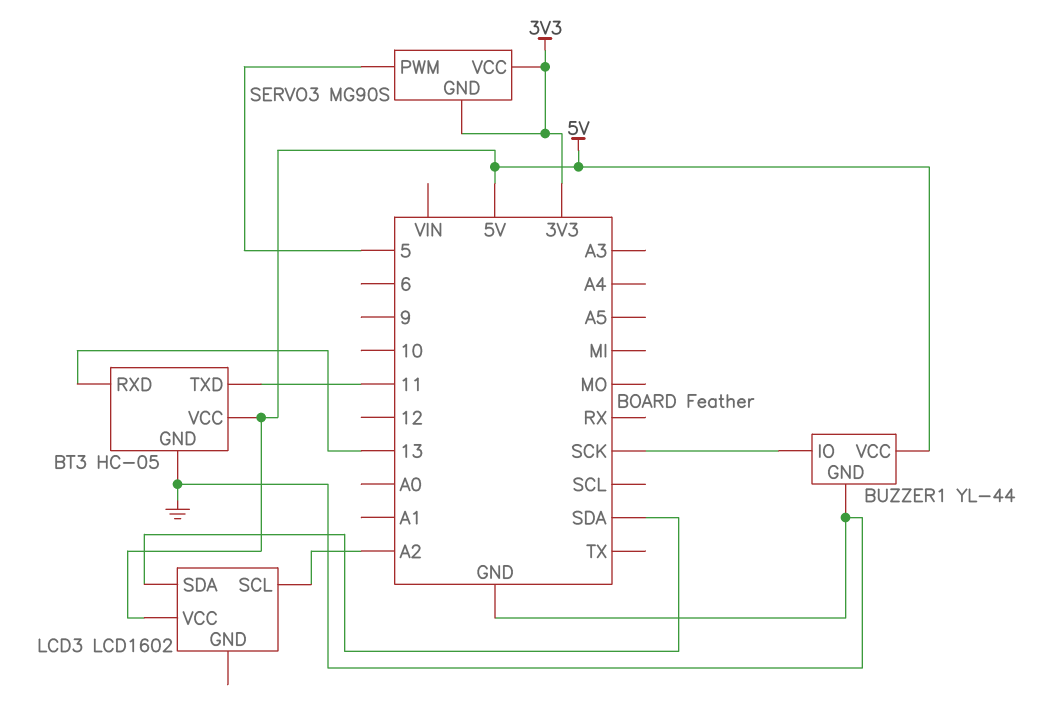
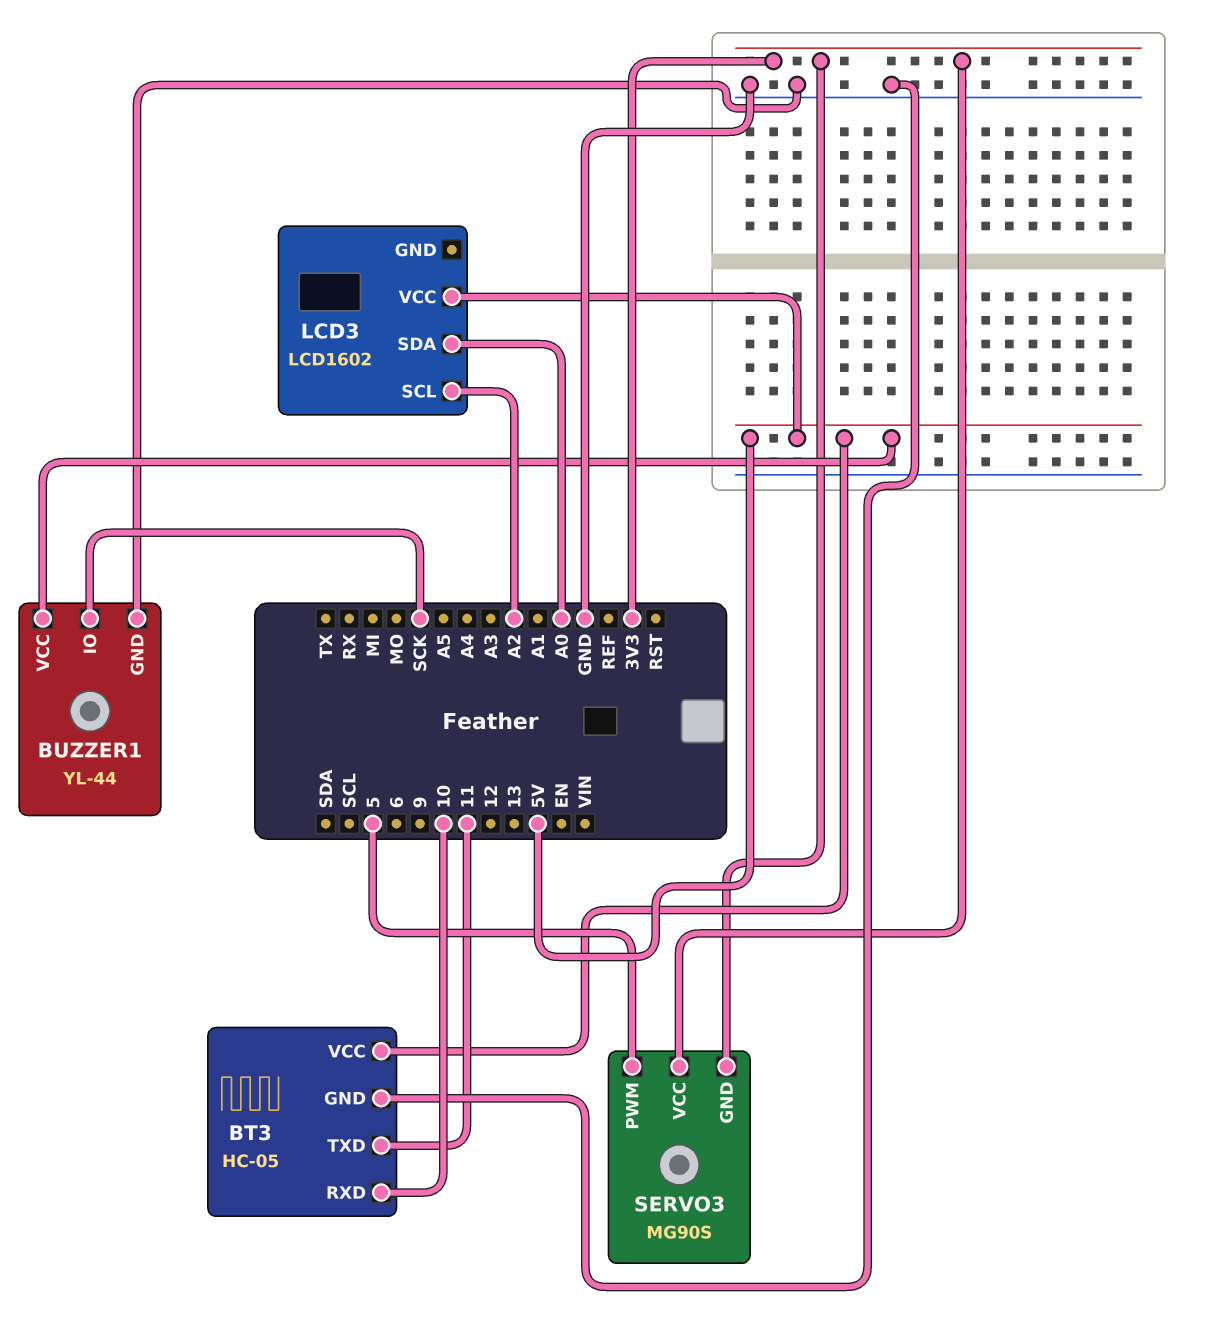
BT3 pin RXD: 13 -> 10
LCD3 pin SDA: SDA -> A0

